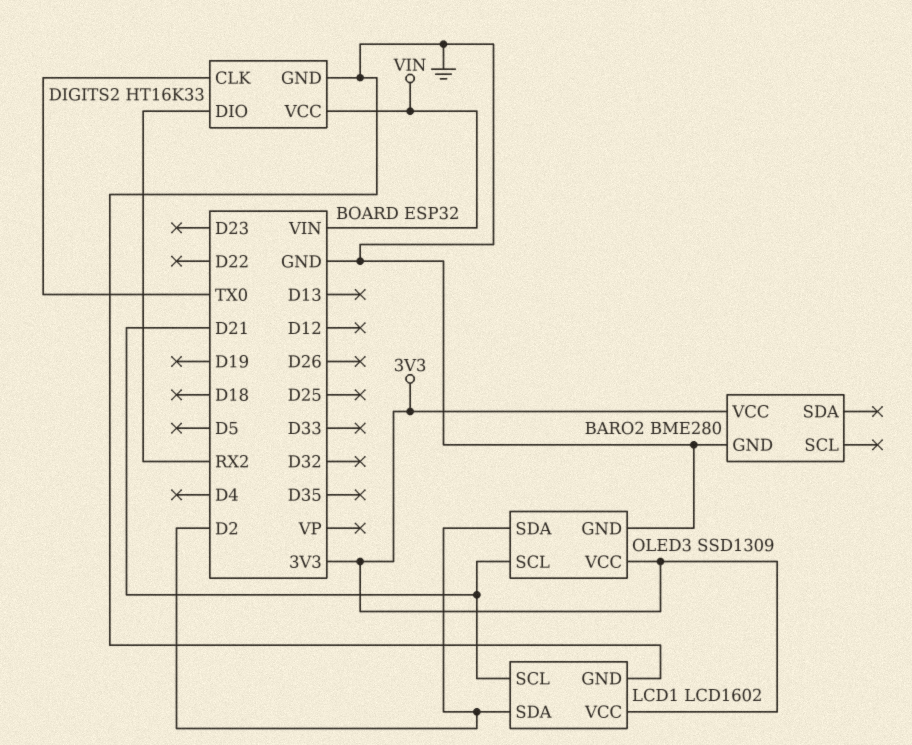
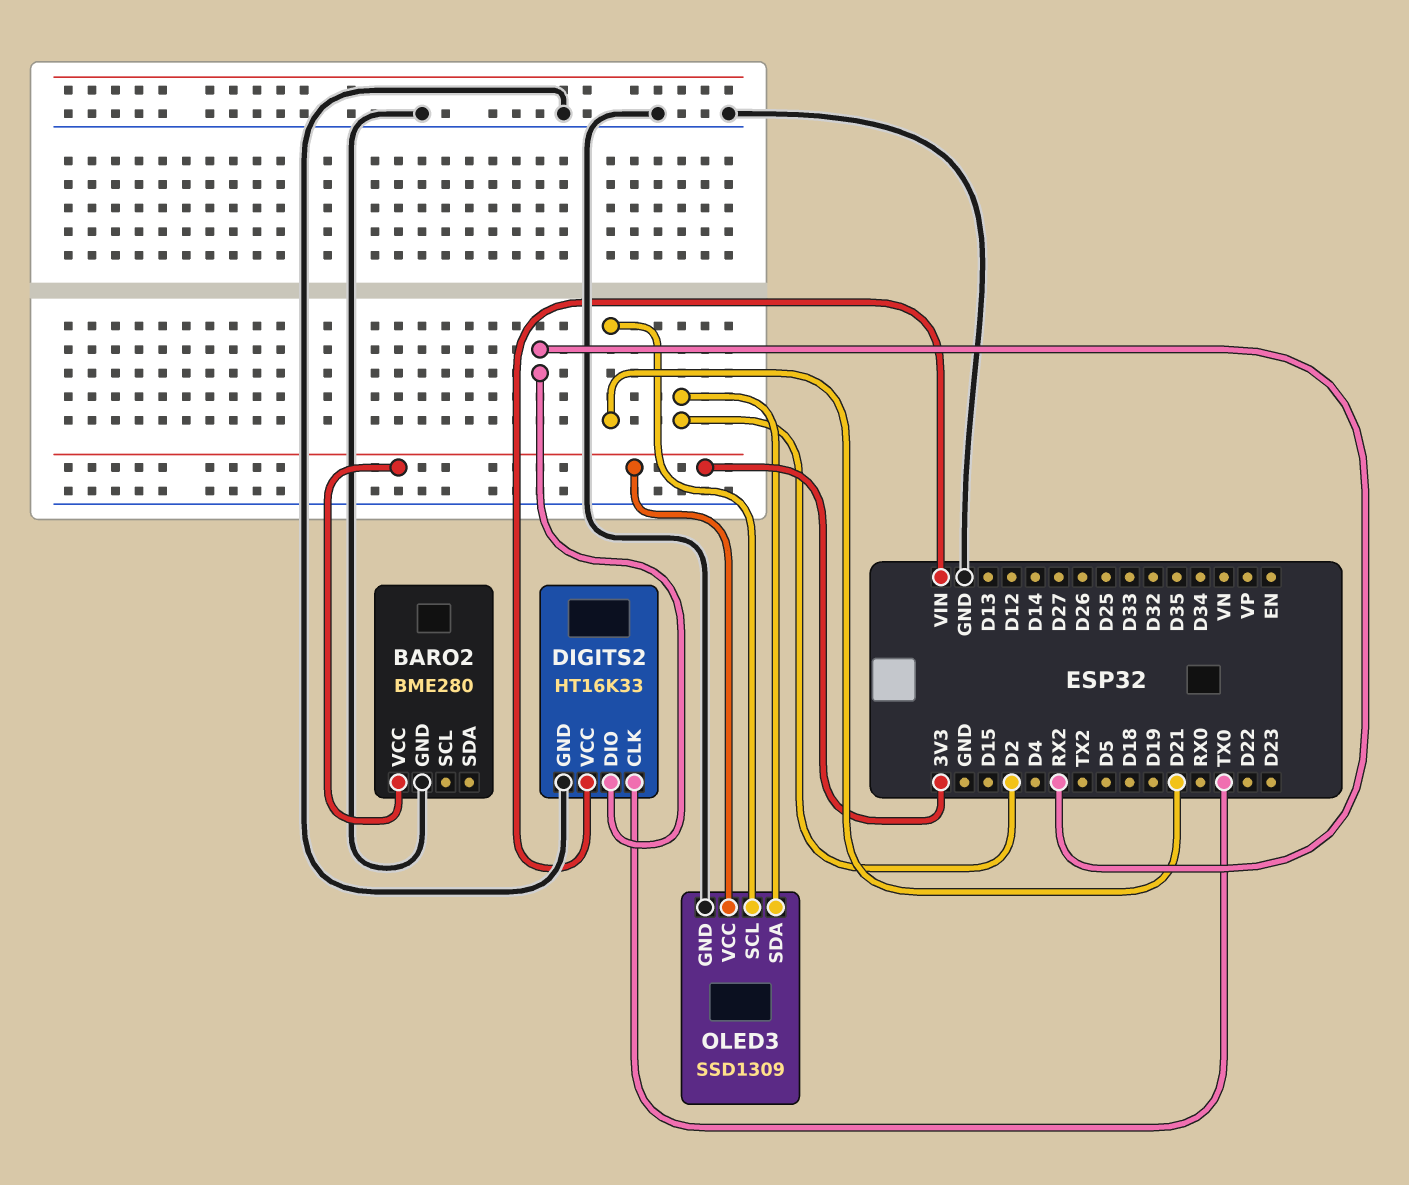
LCD1: LCD1602 -> none
LCD1 pin GND: GND -> none
LCD1 pin SCL: D21 -> none
LCD1 pin SDA: D2 -> none
LCD1 pin VCC: 3V3 -> none

